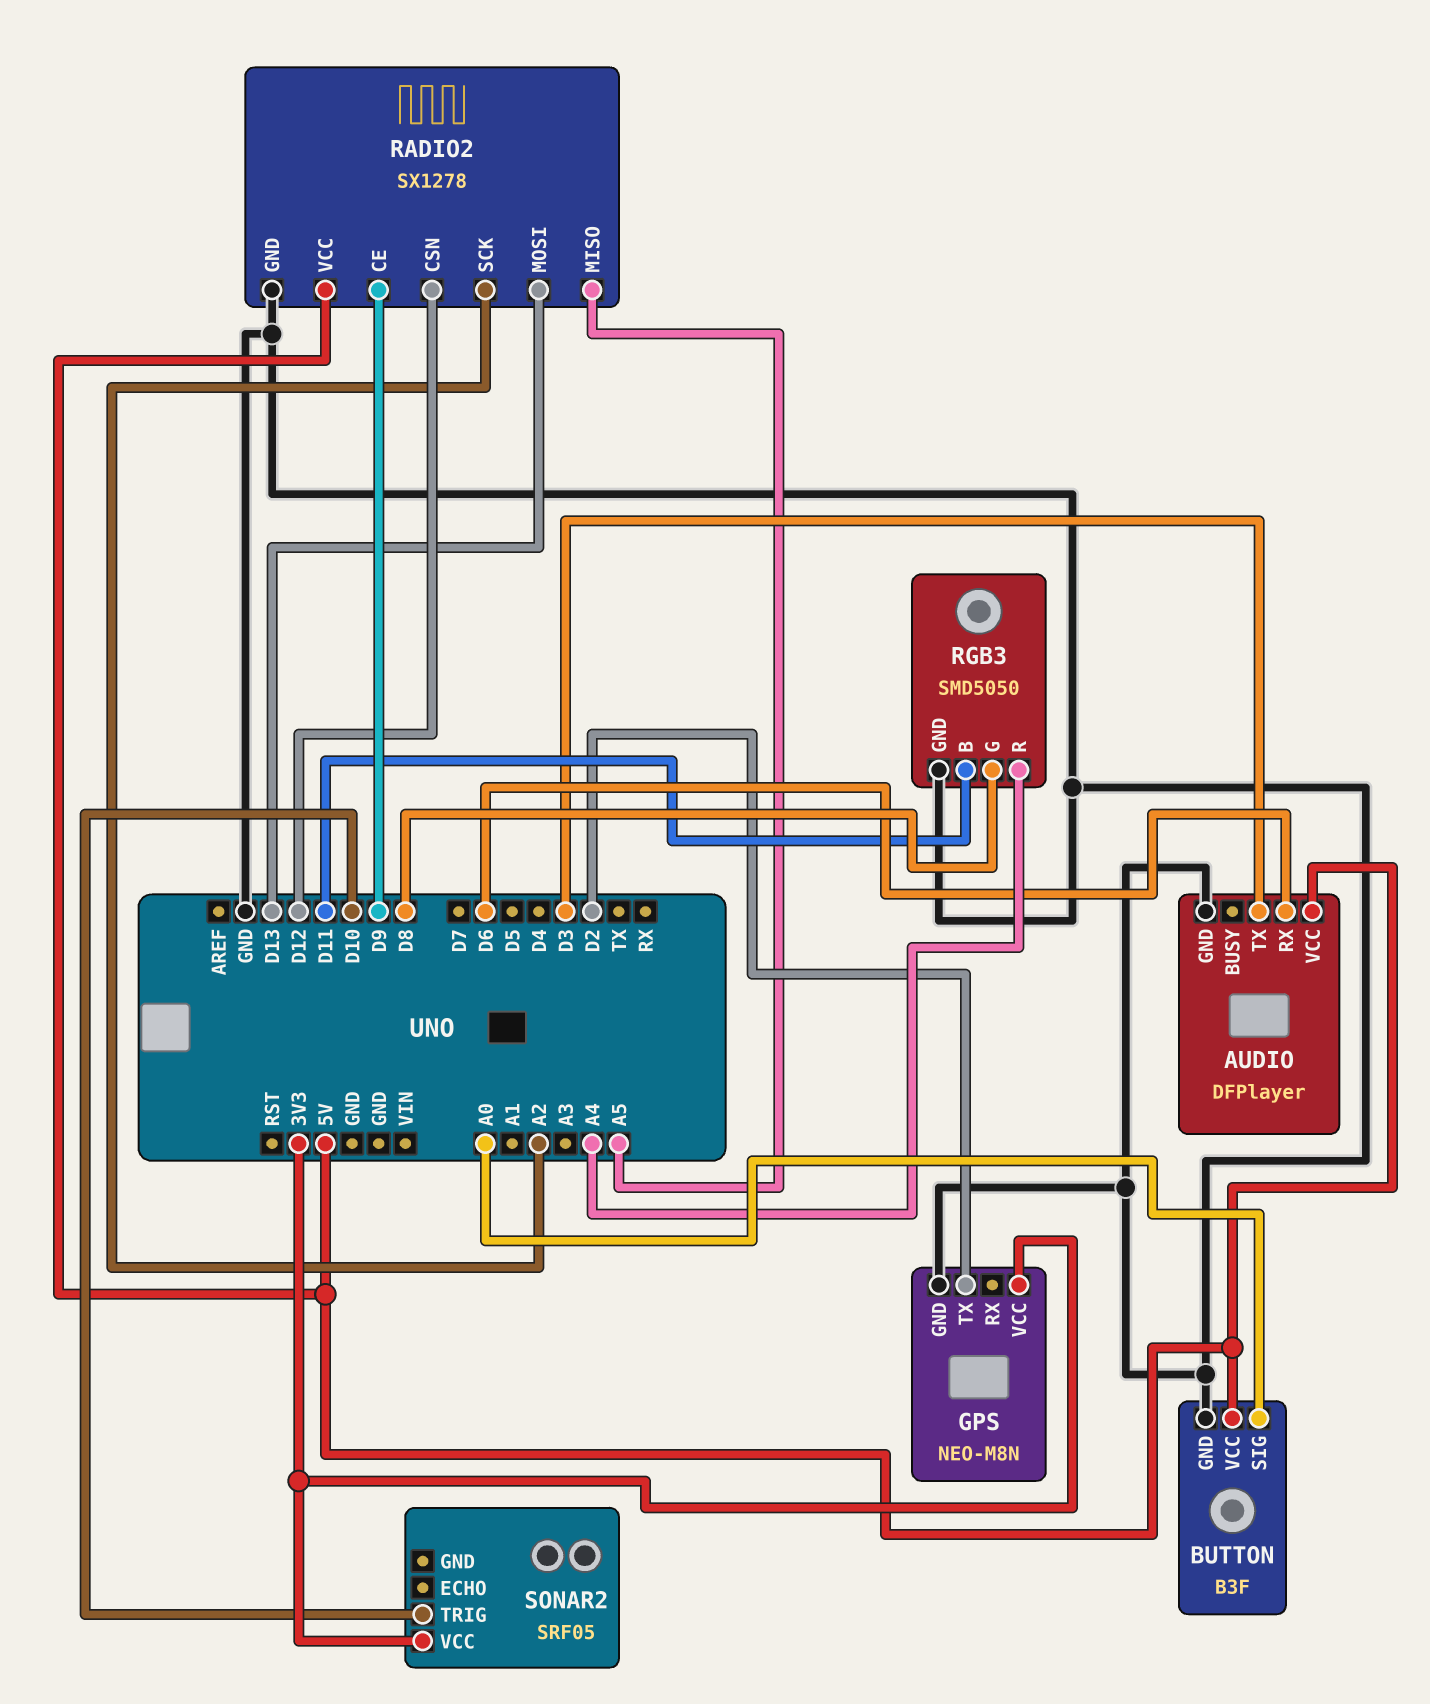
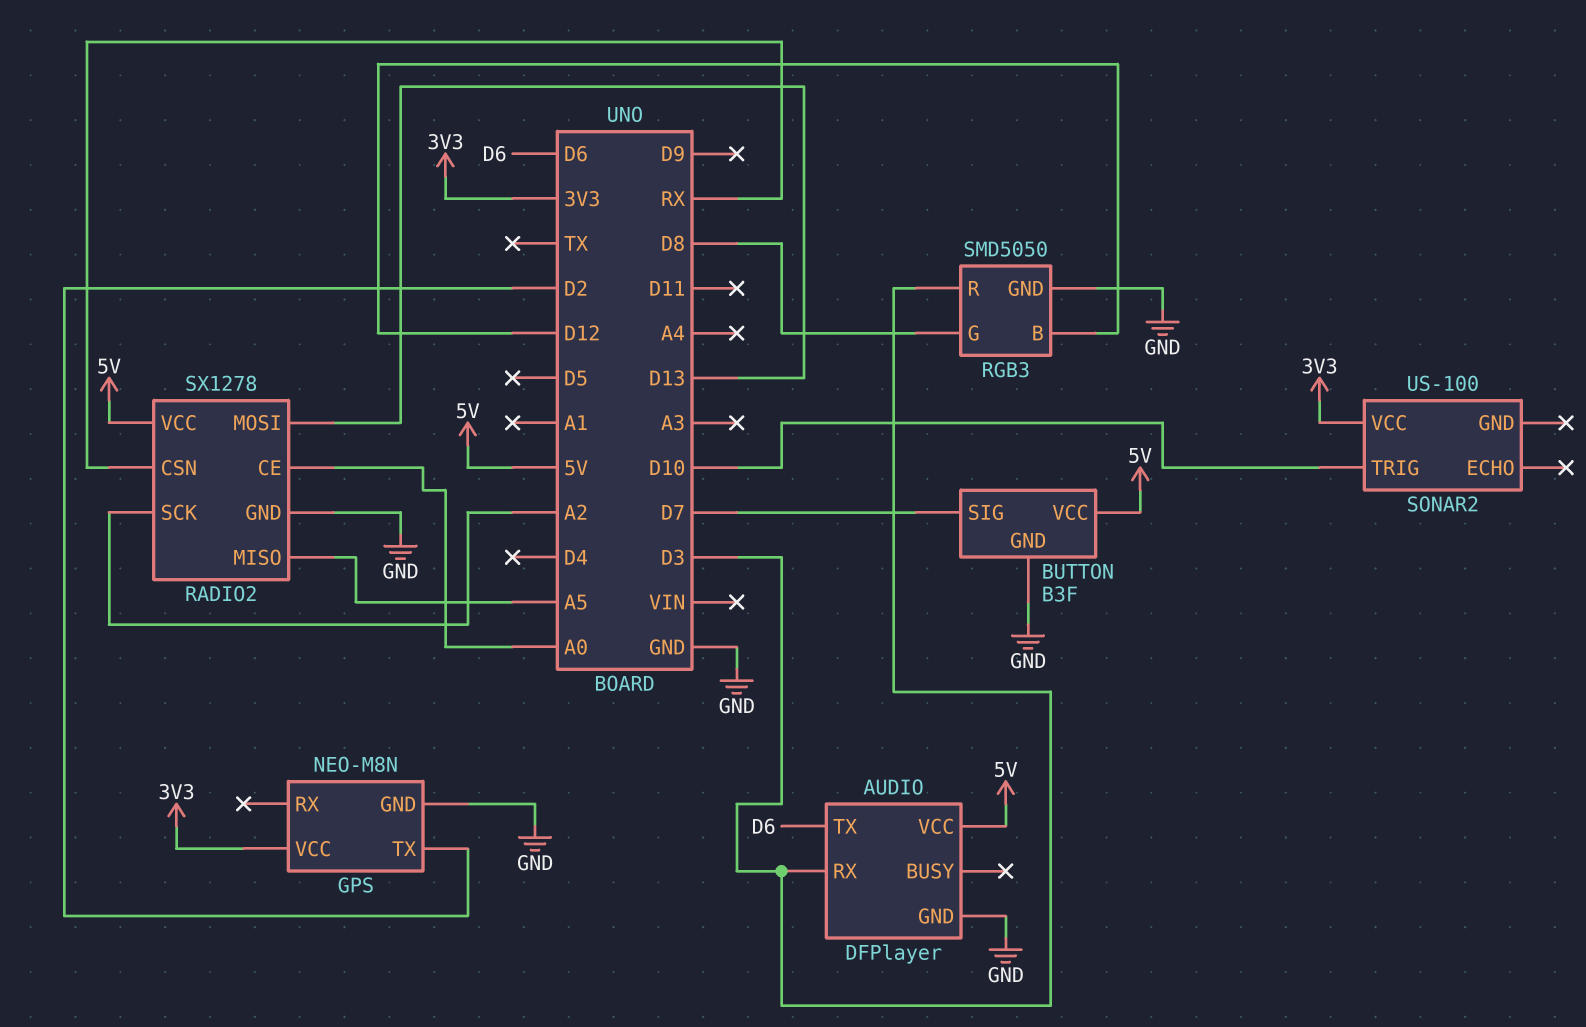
AUDIO pin RX: D6 -> D3
AUDIO pin TX: D3 -> D6
BUTTON pin SIG: A0 -> D7
RADIO2 pin CE: D9 -> A0
RADIO2 pin CSN: D12 -> RX
RGB3 pin B: D11 -> D12
RGB3 pin R: A4 -> D3
SONAR2: SRF05 -> US-100

